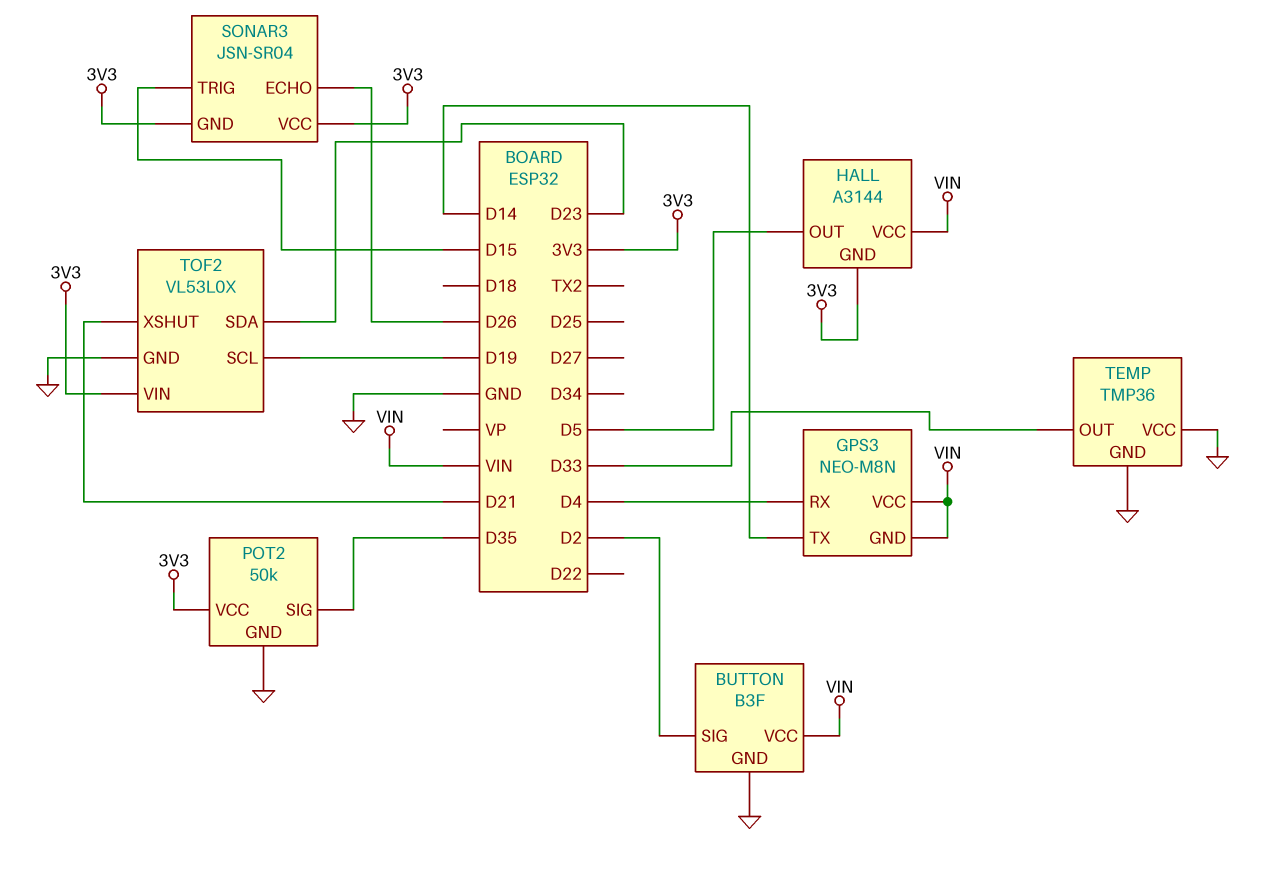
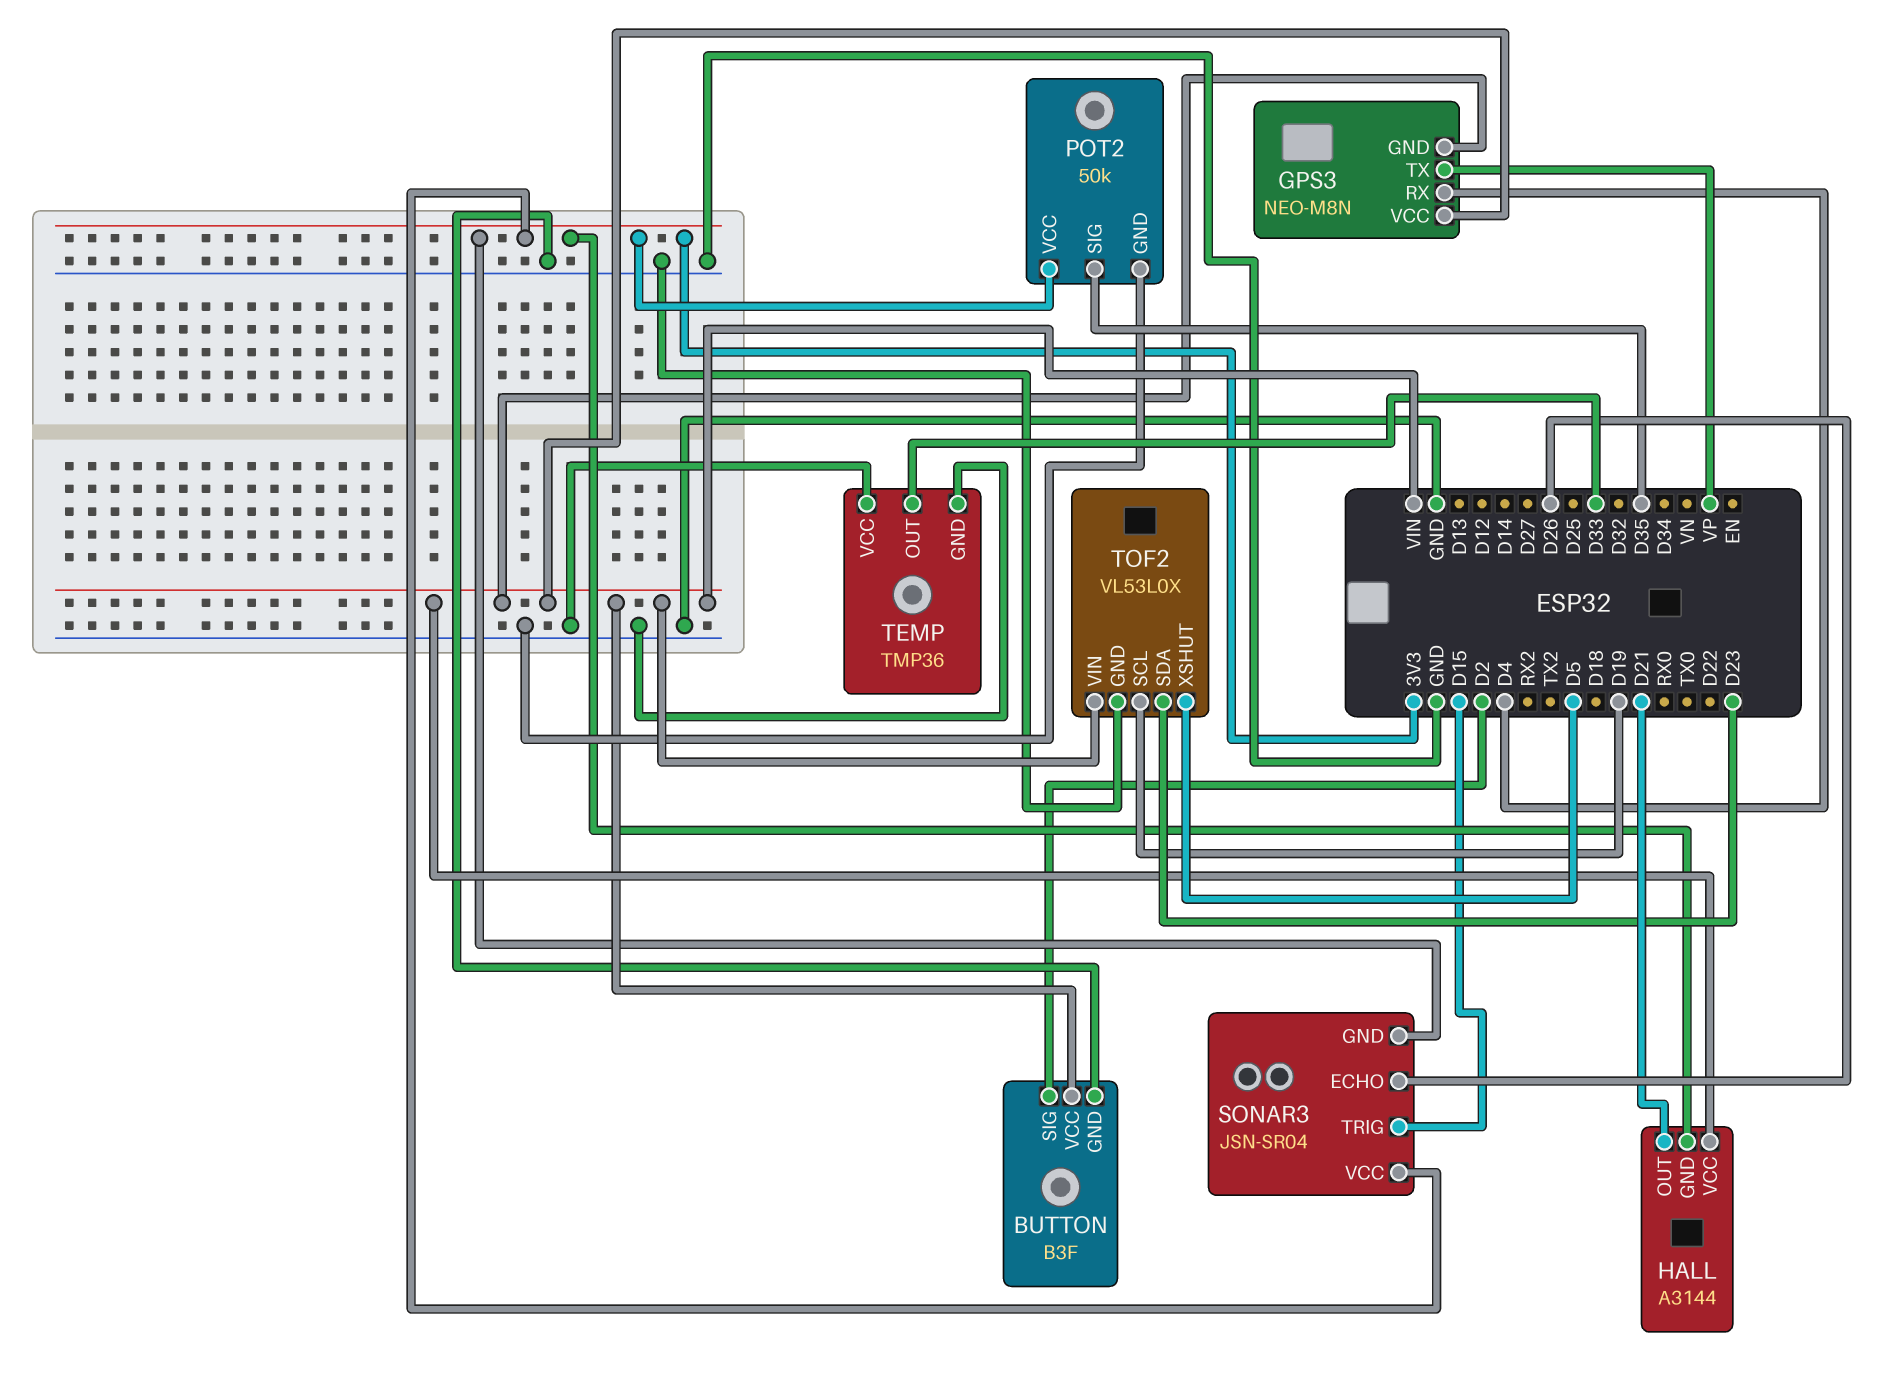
GPS3 pin TX: D14 -> VP
HALL pin OUT: D5 -> D21
TOF2 pin VIN: 3V3 -> VIN
TOF2 pin XSHUT: D21 -> D5

